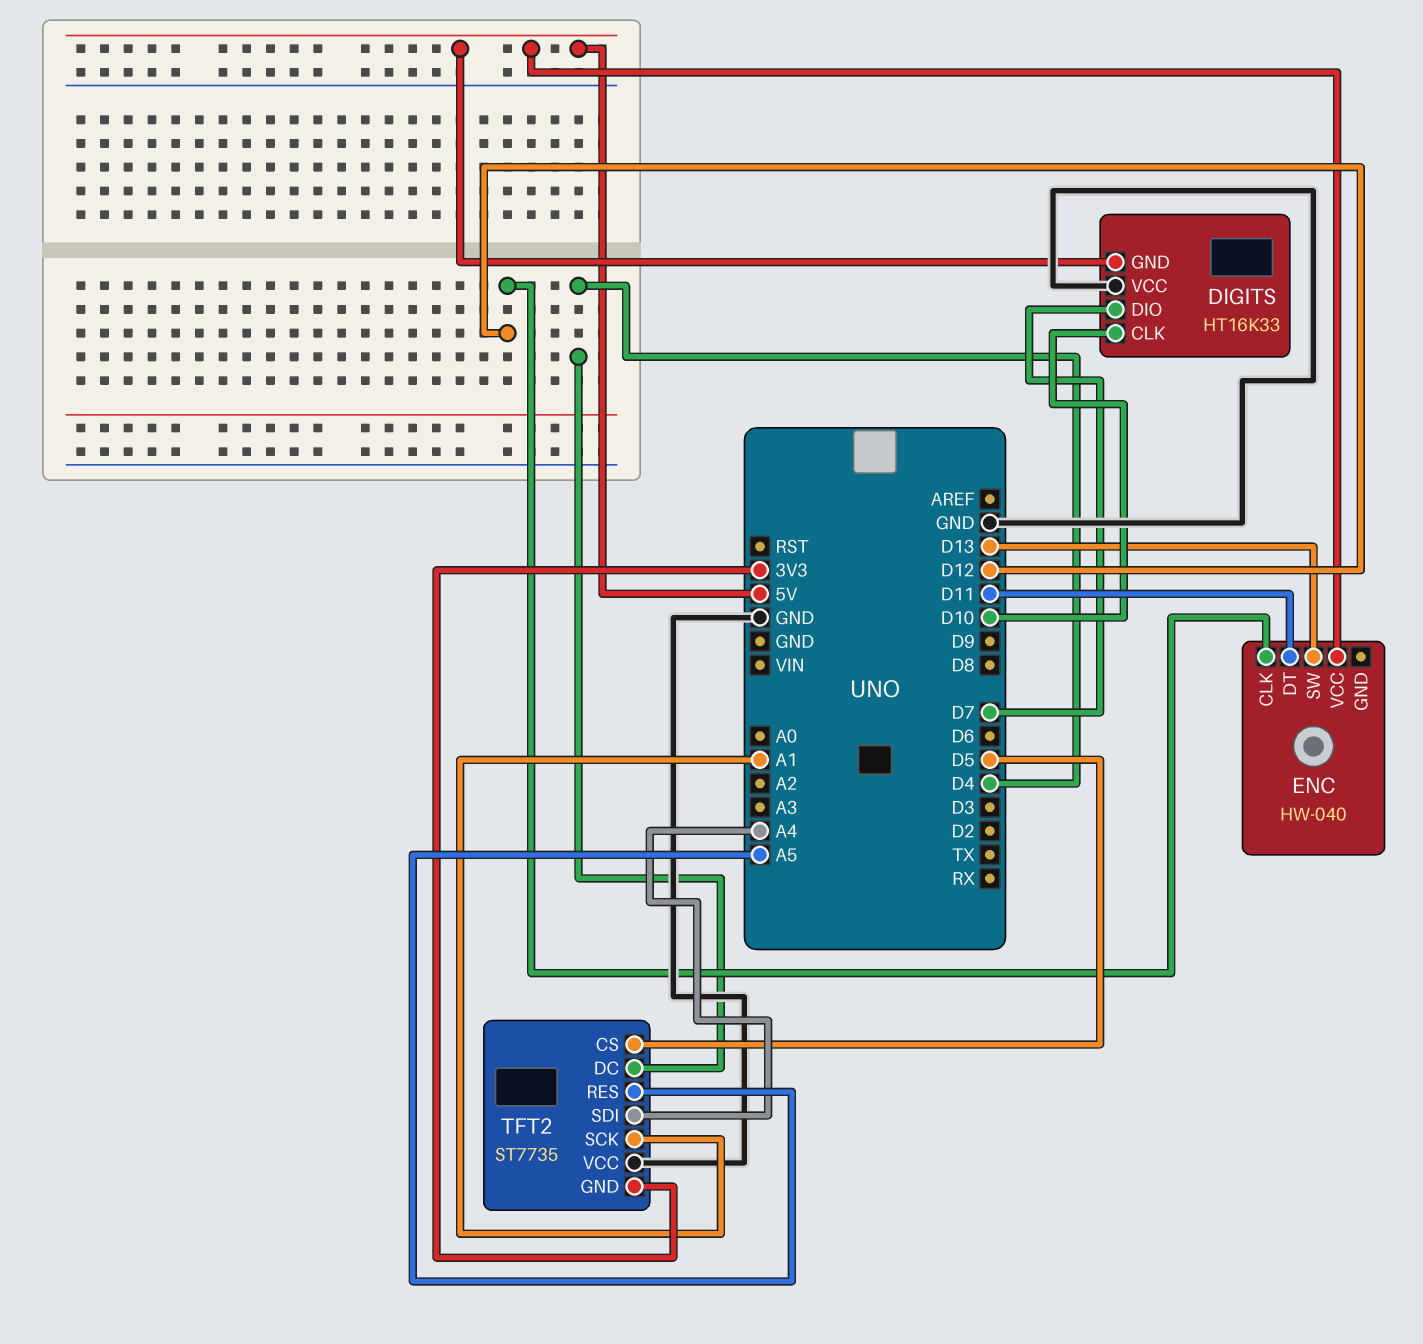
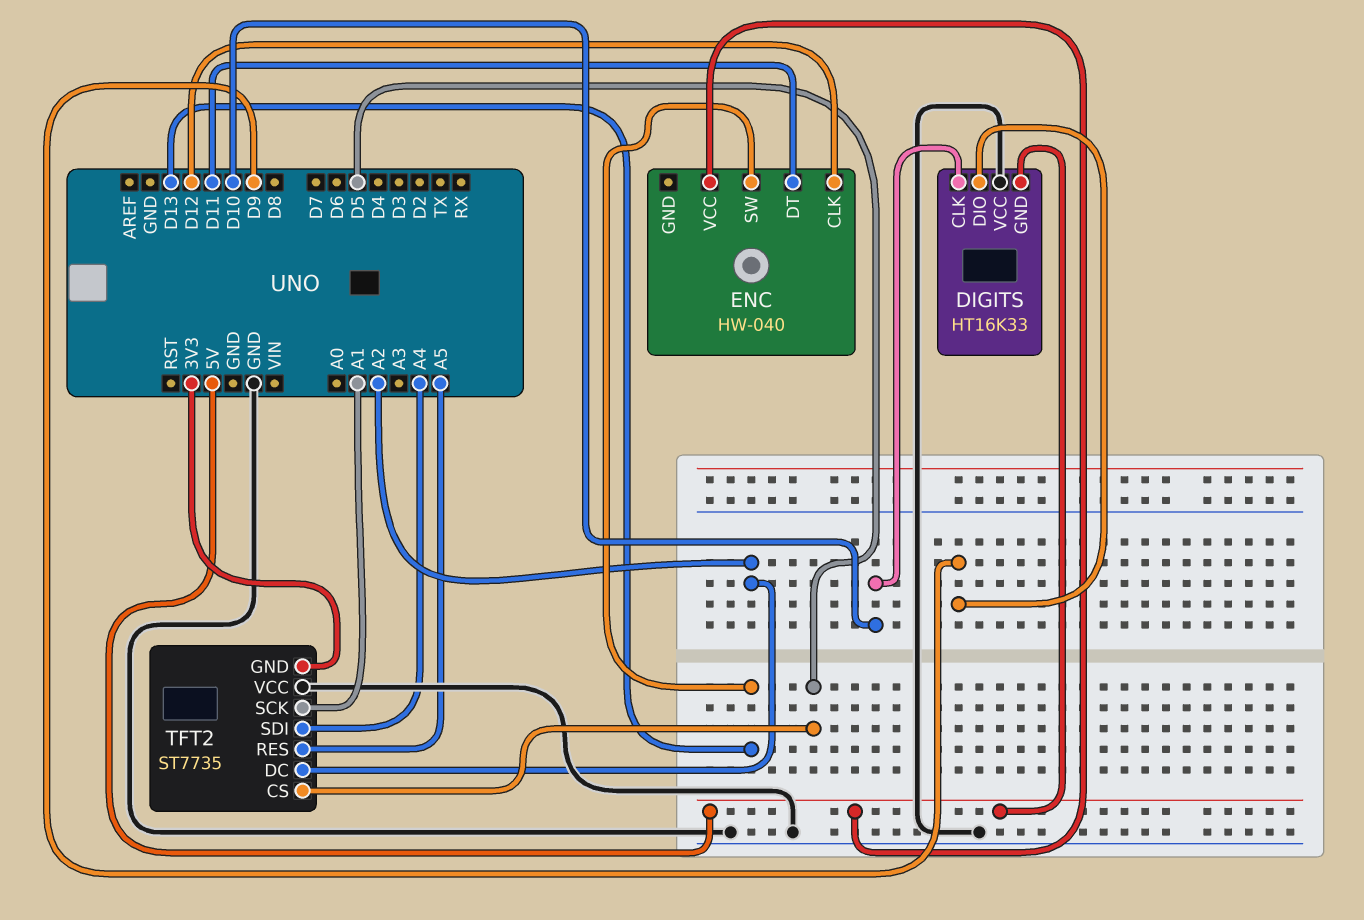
DIGITS pin DIO: D7 -> D9
TFT2 pin DC: D4 -> A2

